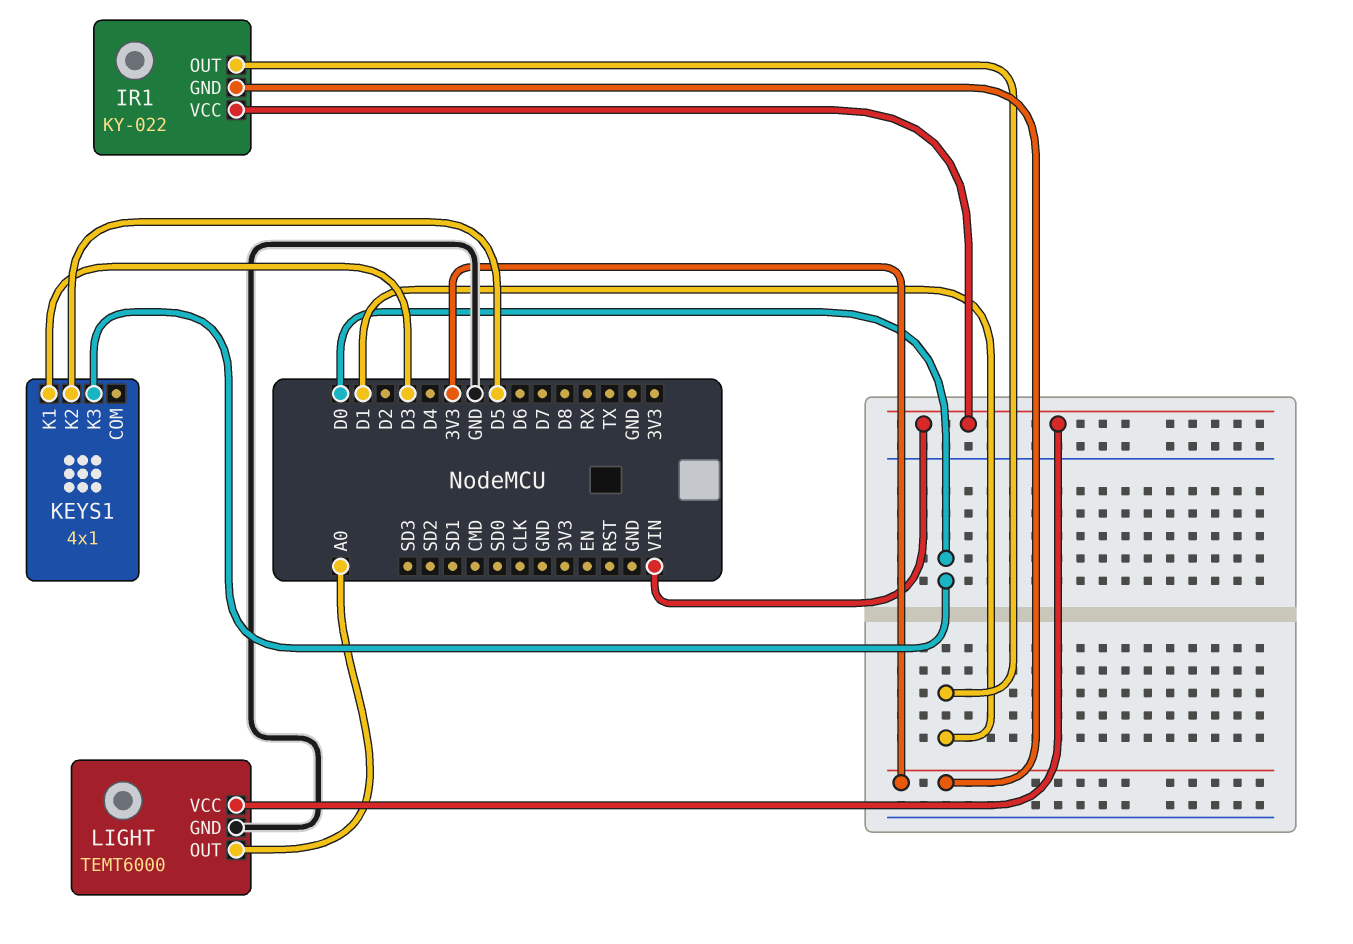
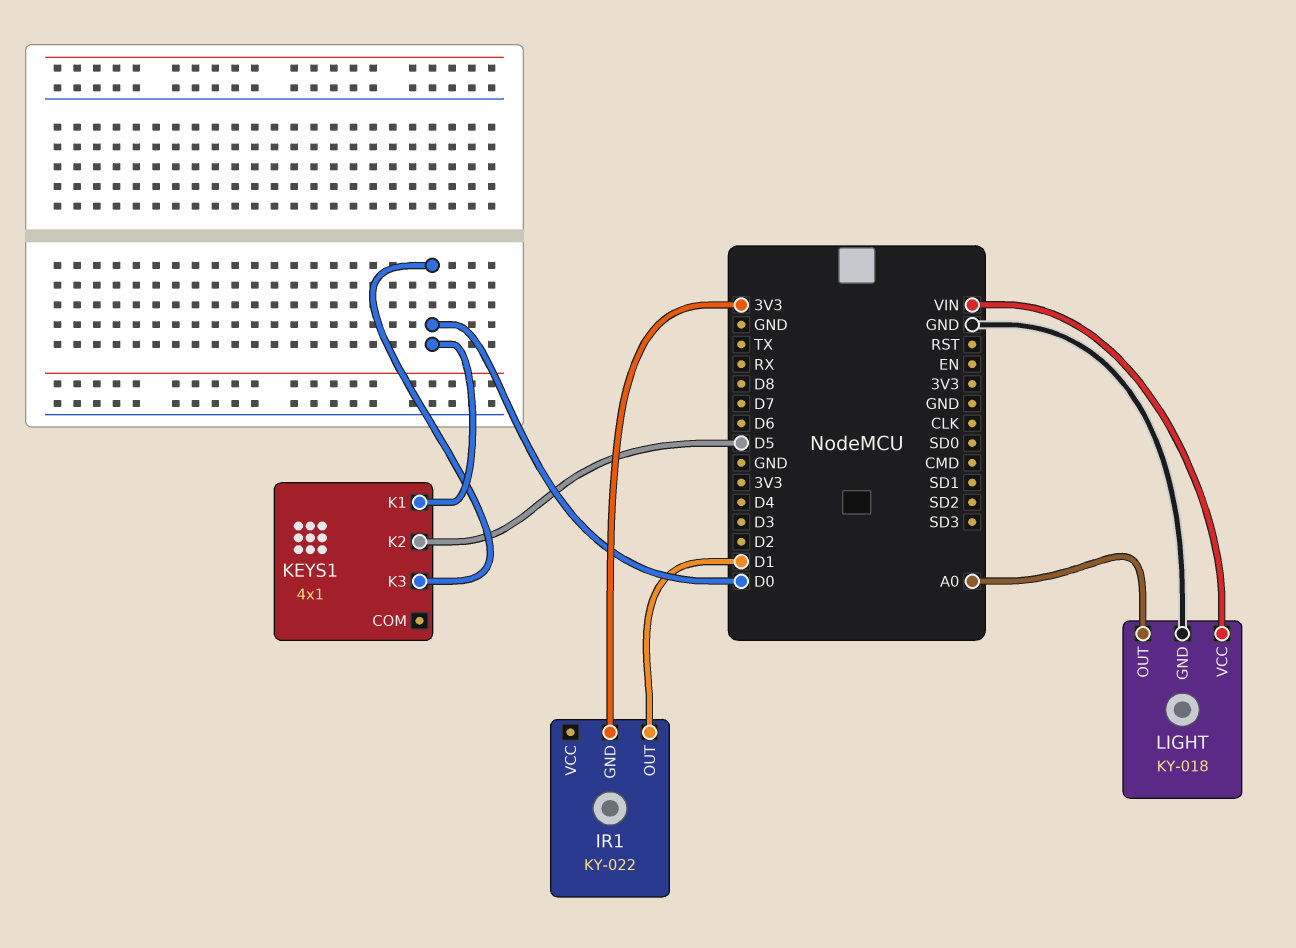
IR1 pin VCC: VIN -> none
KEYS1 pin K1: D3 -> D0
LIGHT: TEMT6000 -> KY-018

